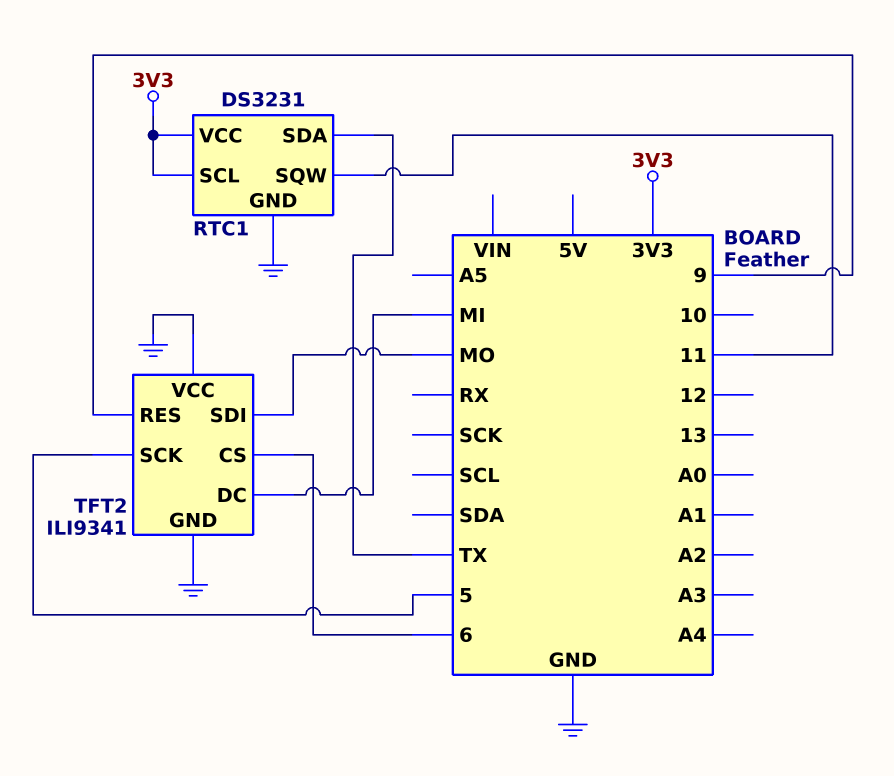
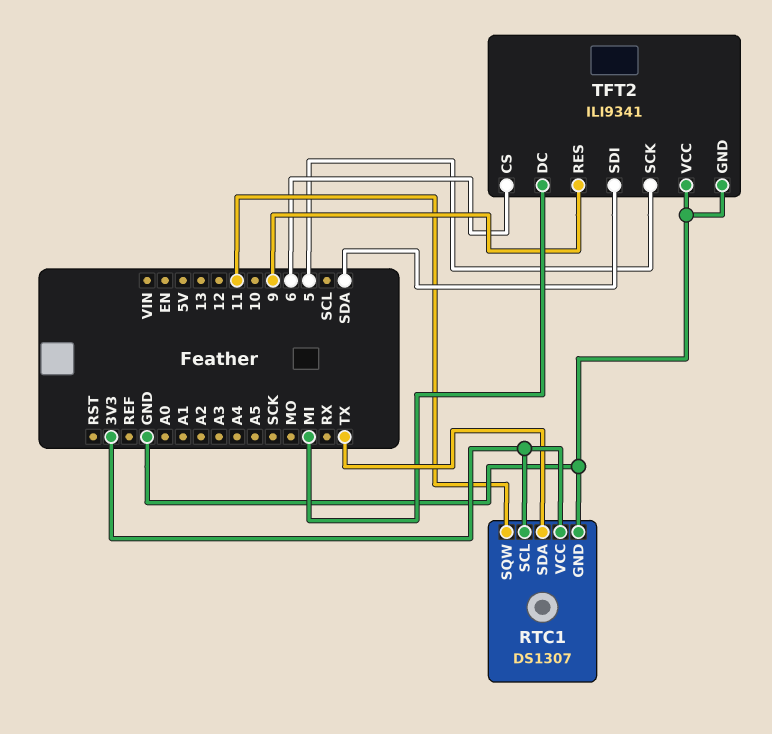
RTC1: DS3231 -> DS1307
TFT2 pin SDI: MO -> SDA

